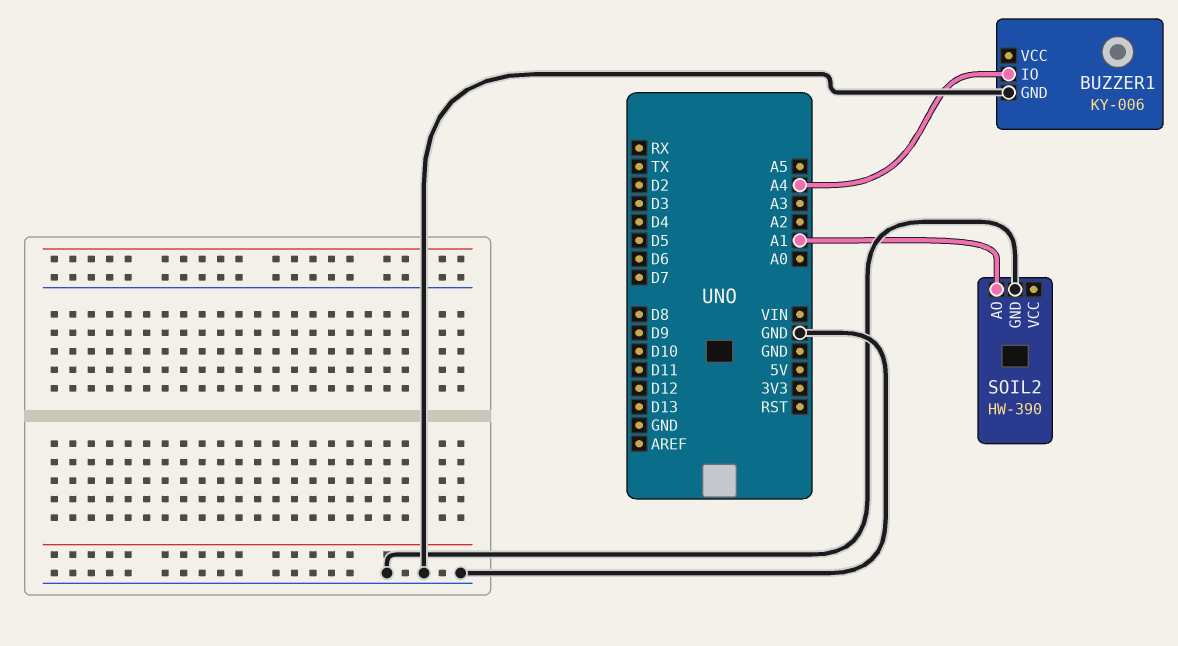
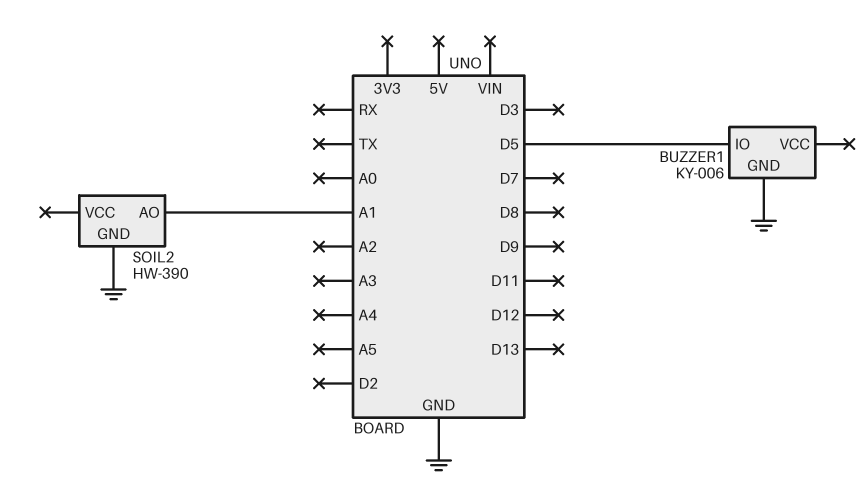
BUZZER1 pin IO: A4 -> D5

